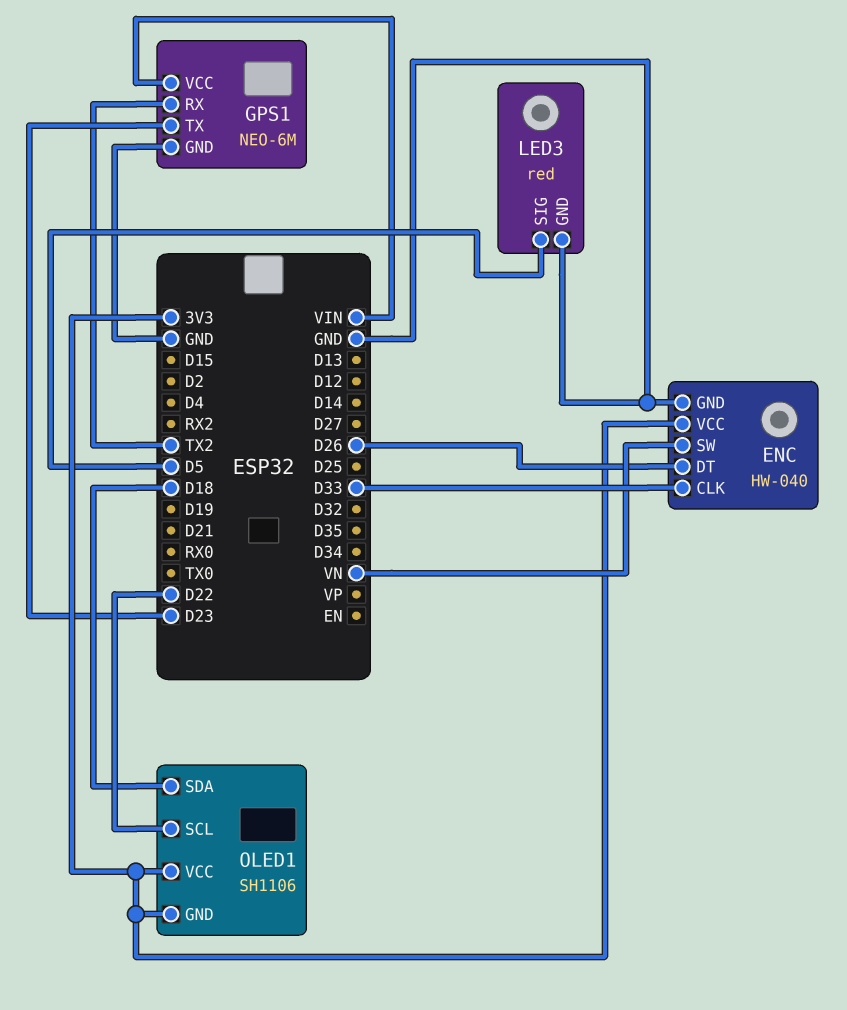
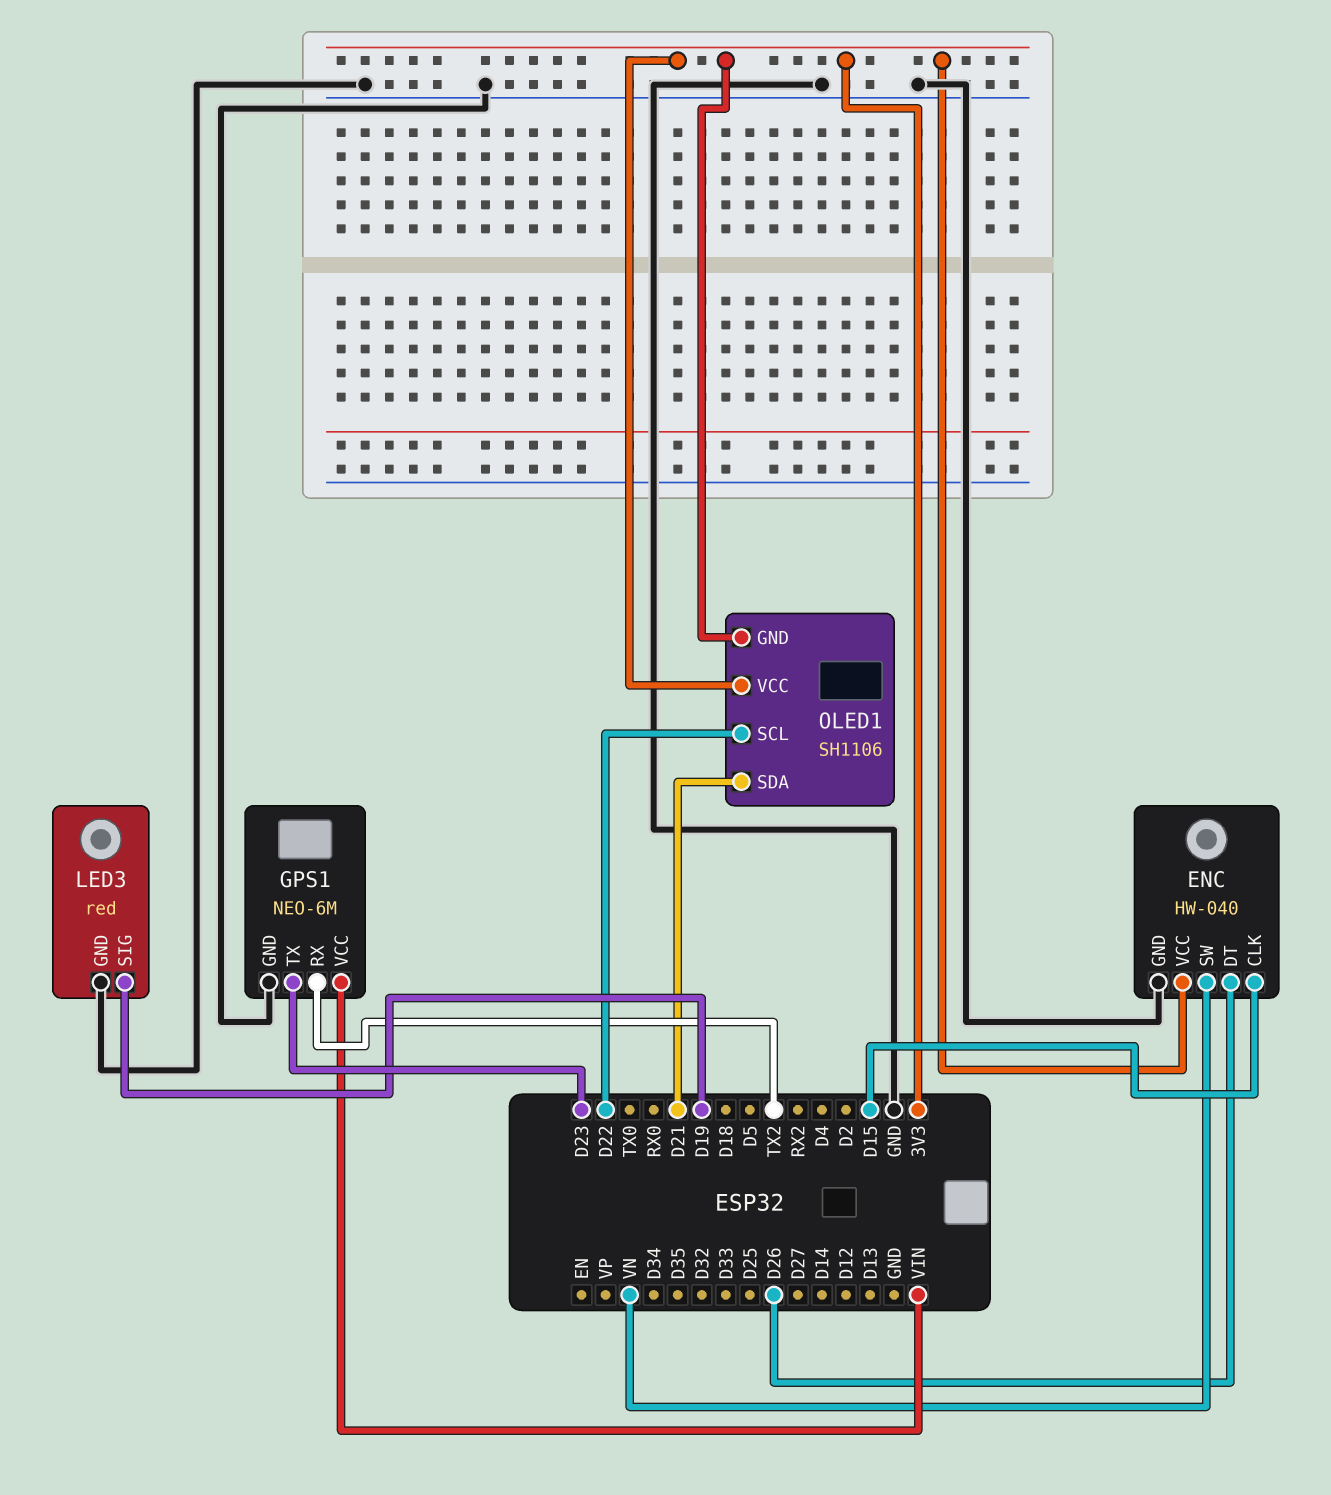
ENC pin CLK: D33 -> D15
LED3 pin SIG: D5 -> D19
OLED1 pin SDA: D18 -> D21

